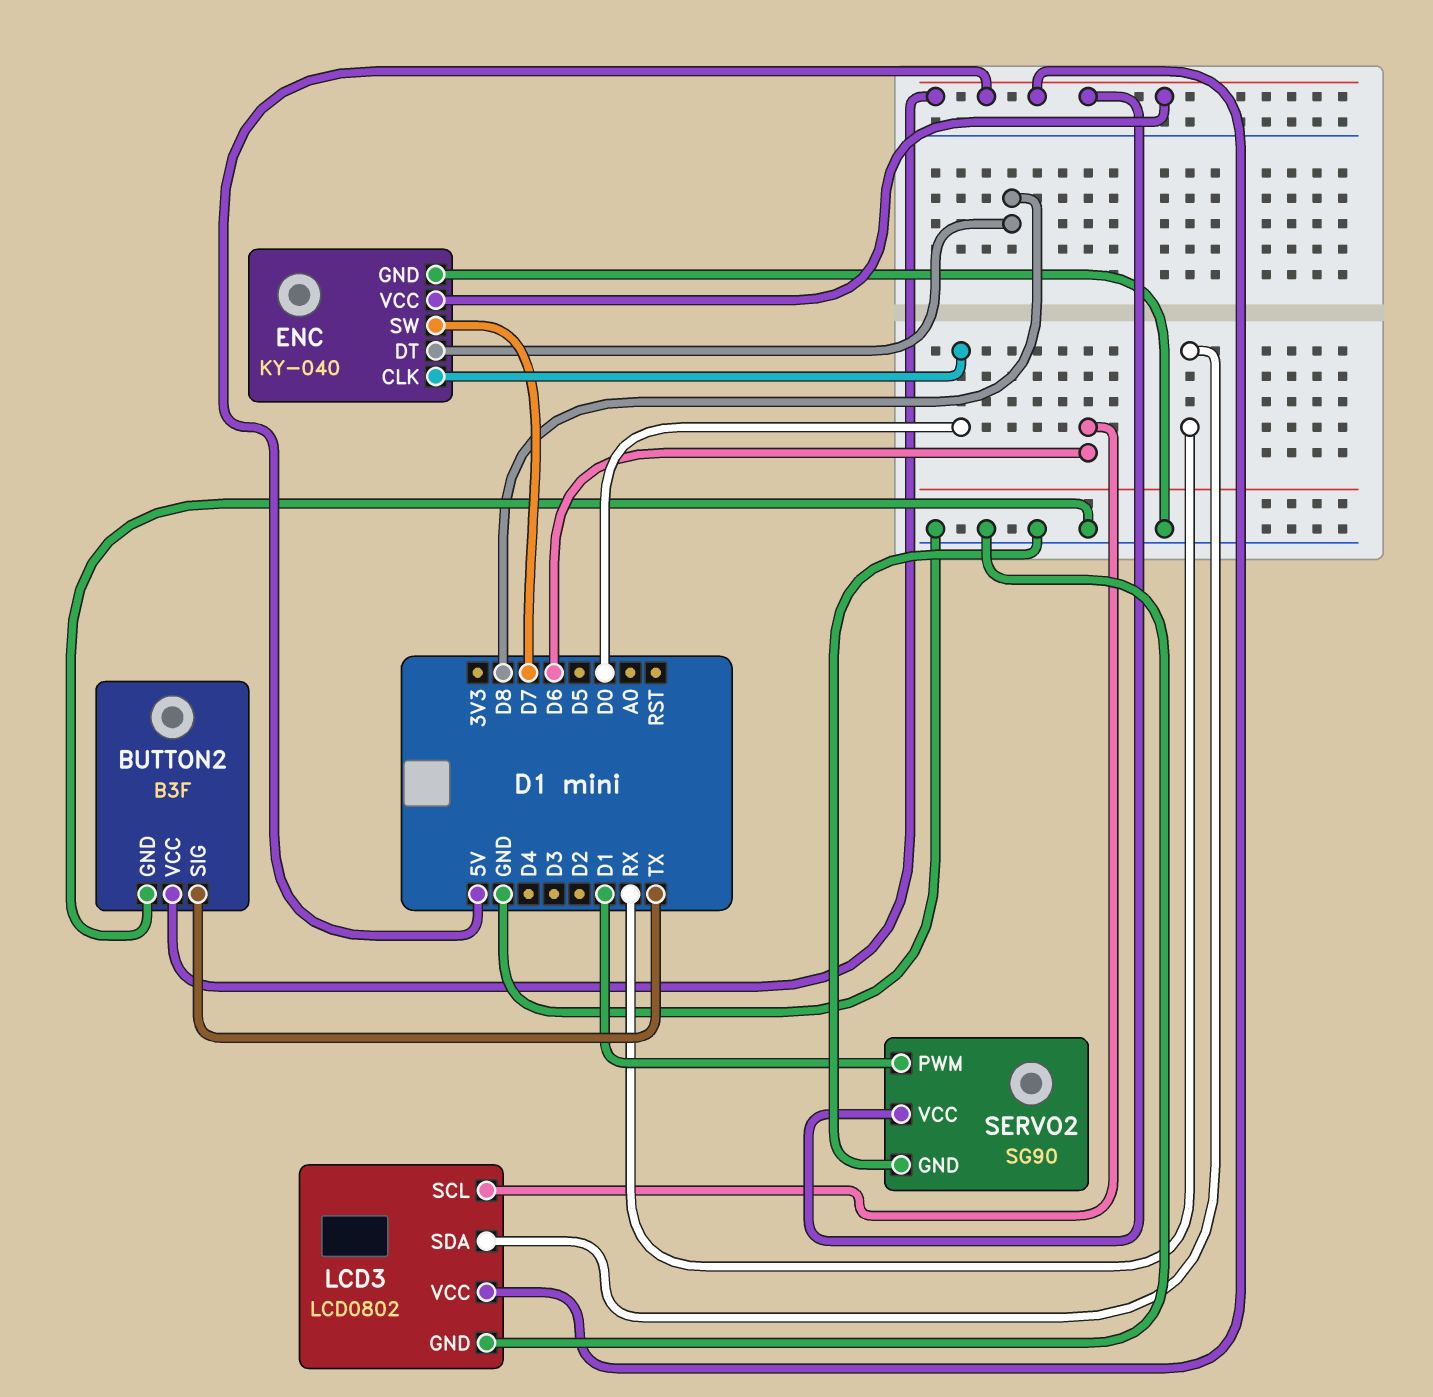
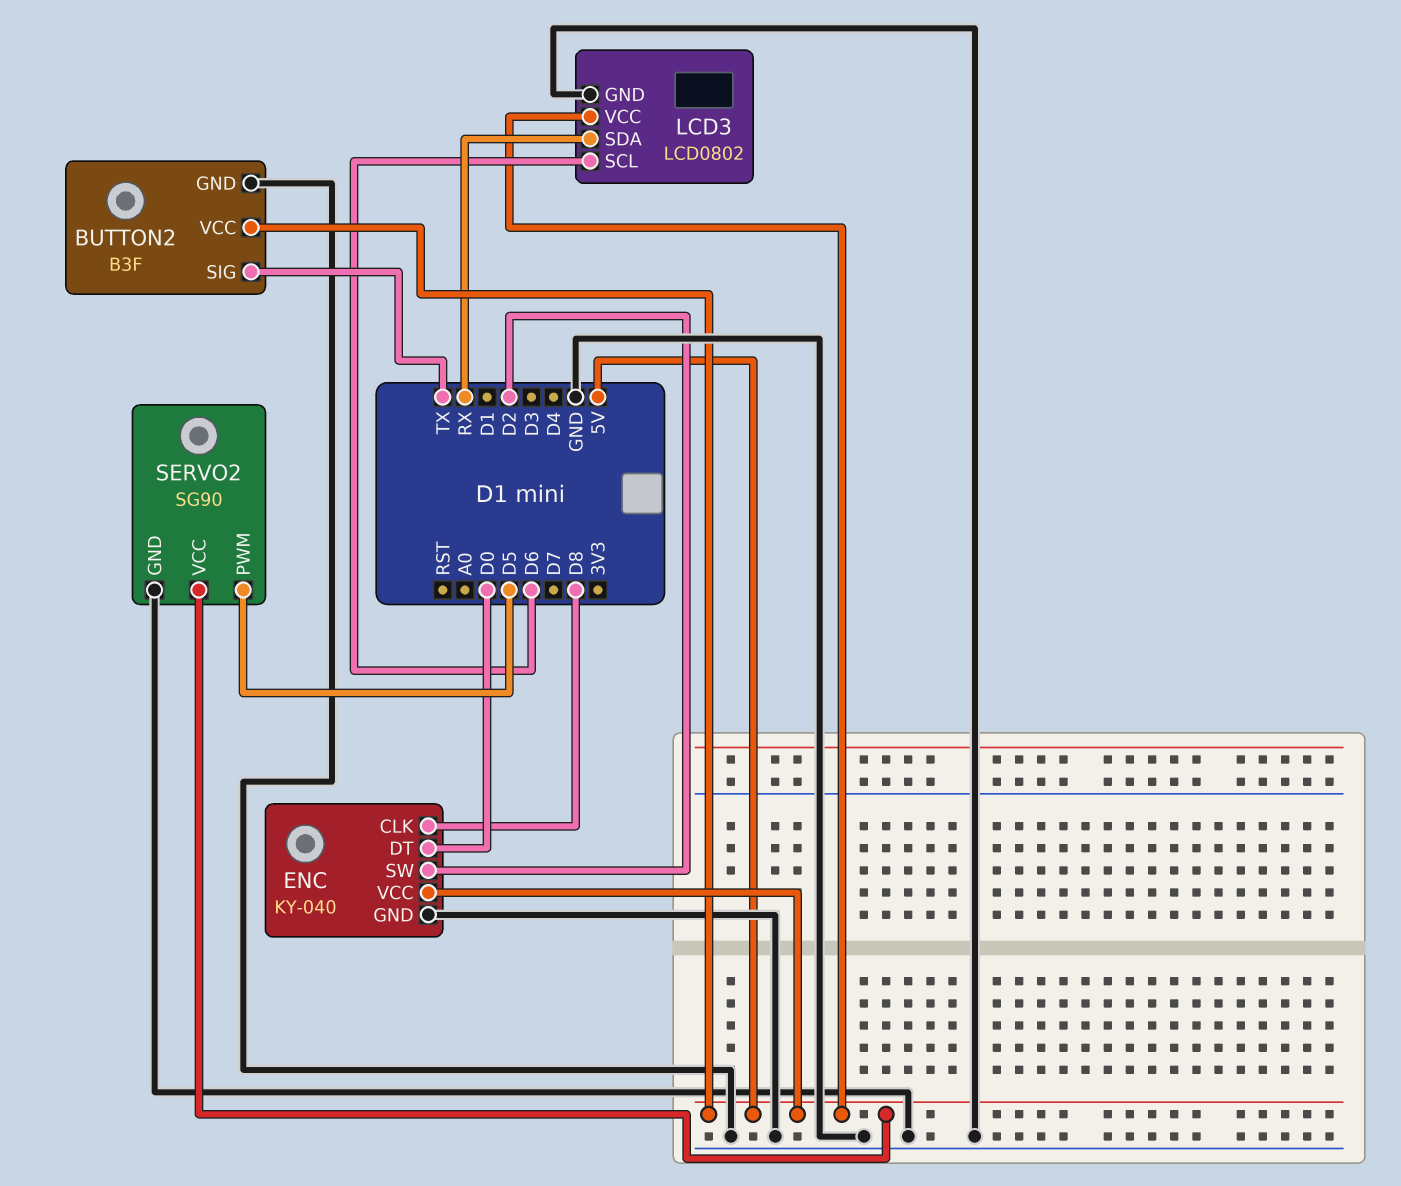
ENC pin CLK: D0 -> D8
ENC pin DT: D8 -> D0
ENC pin SW: D7 -> D2
SERVO2 pin PWM: D1 -> D5

